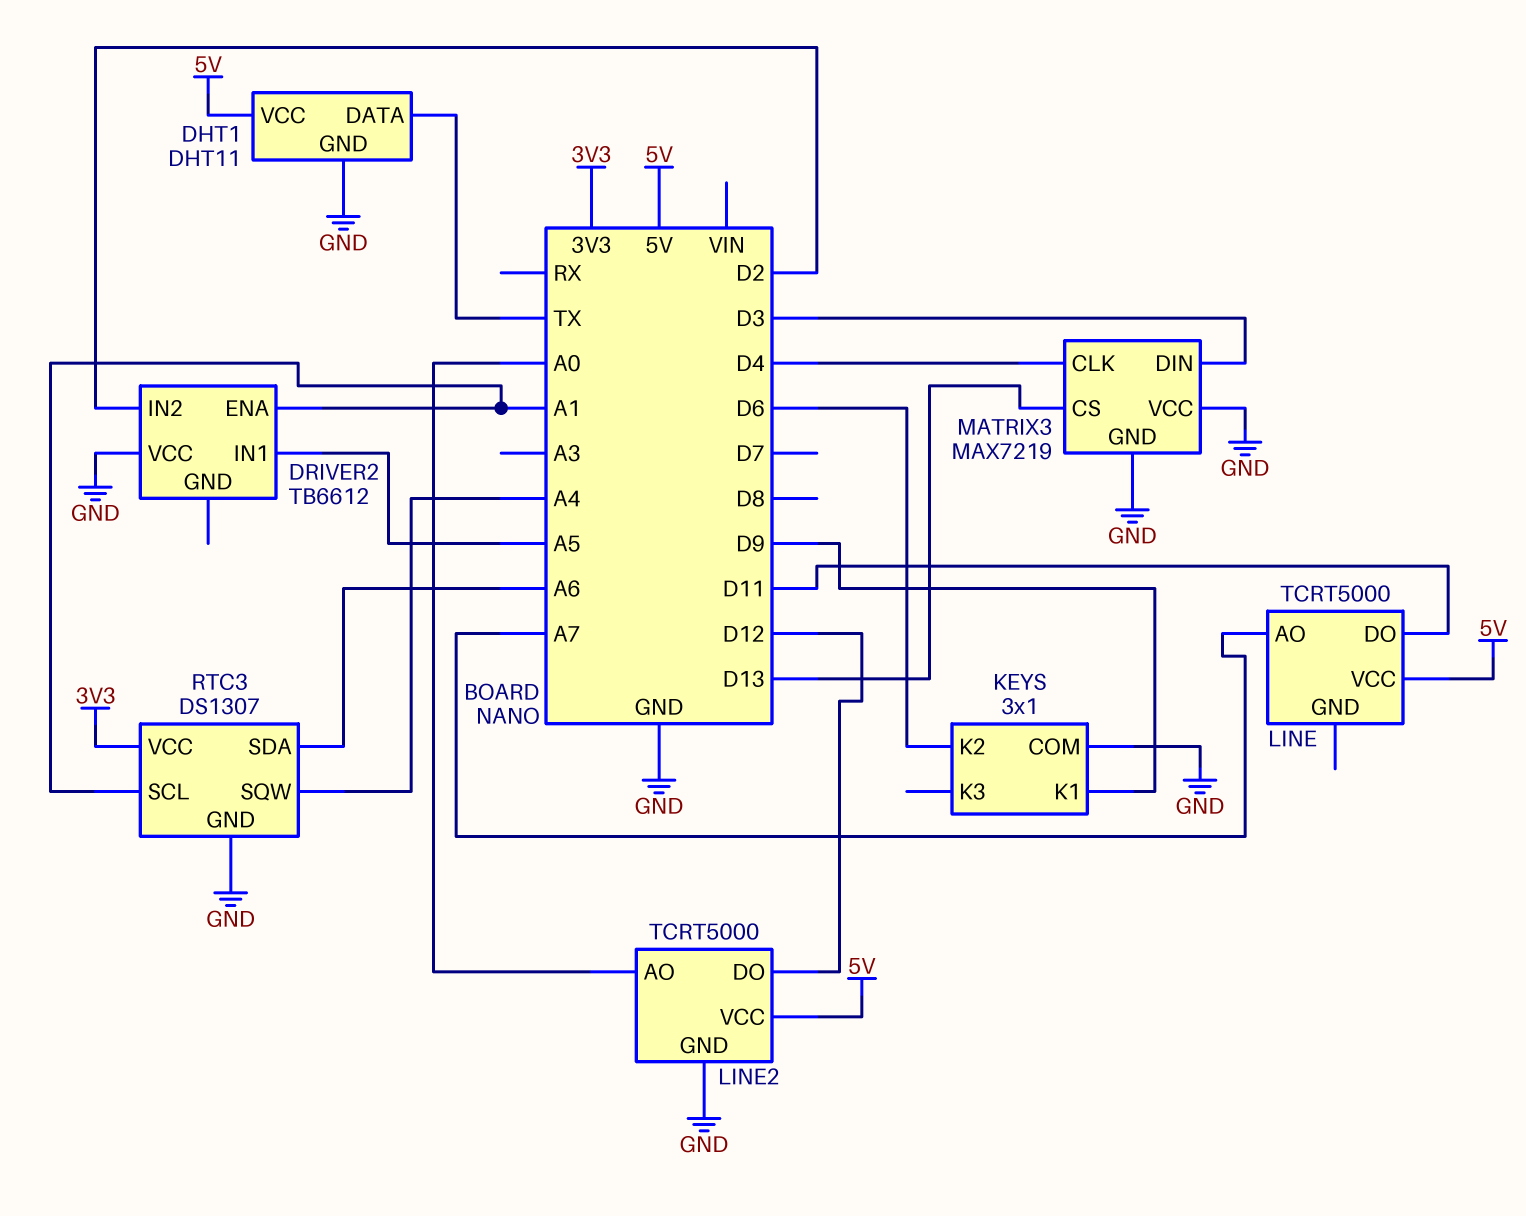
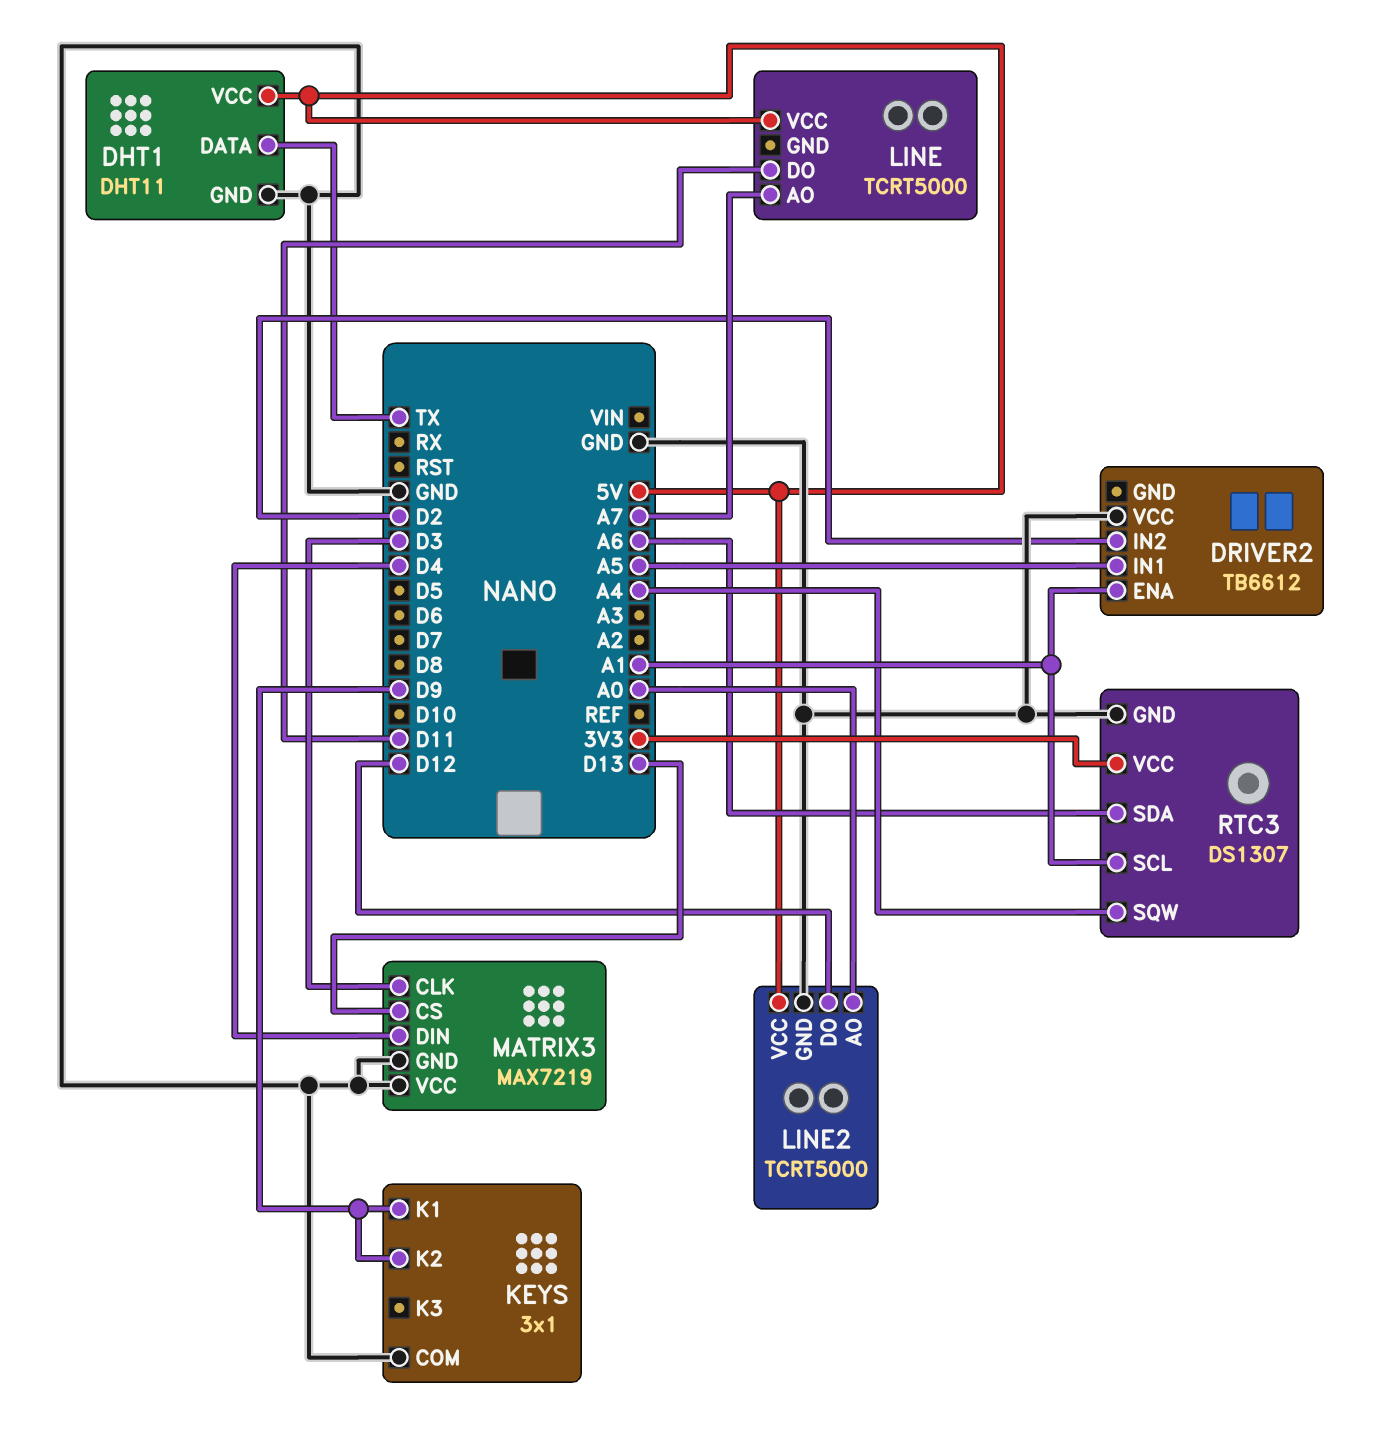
KEYS pin K2: D6 -> D9
MATRIX3 pin CLK: D4 -> D3
MATRIX3 pin DIN: D3 -> D4

